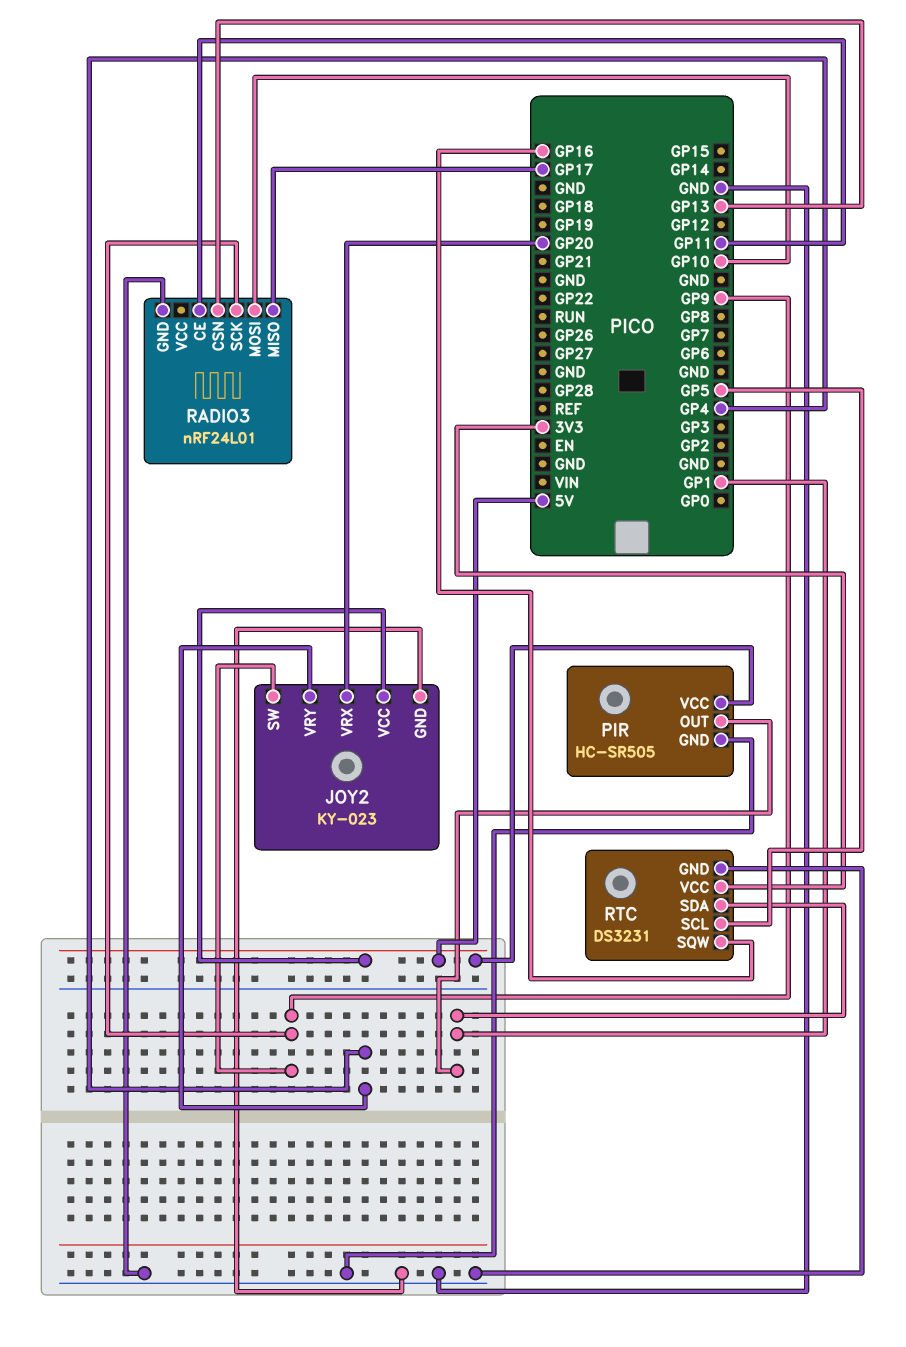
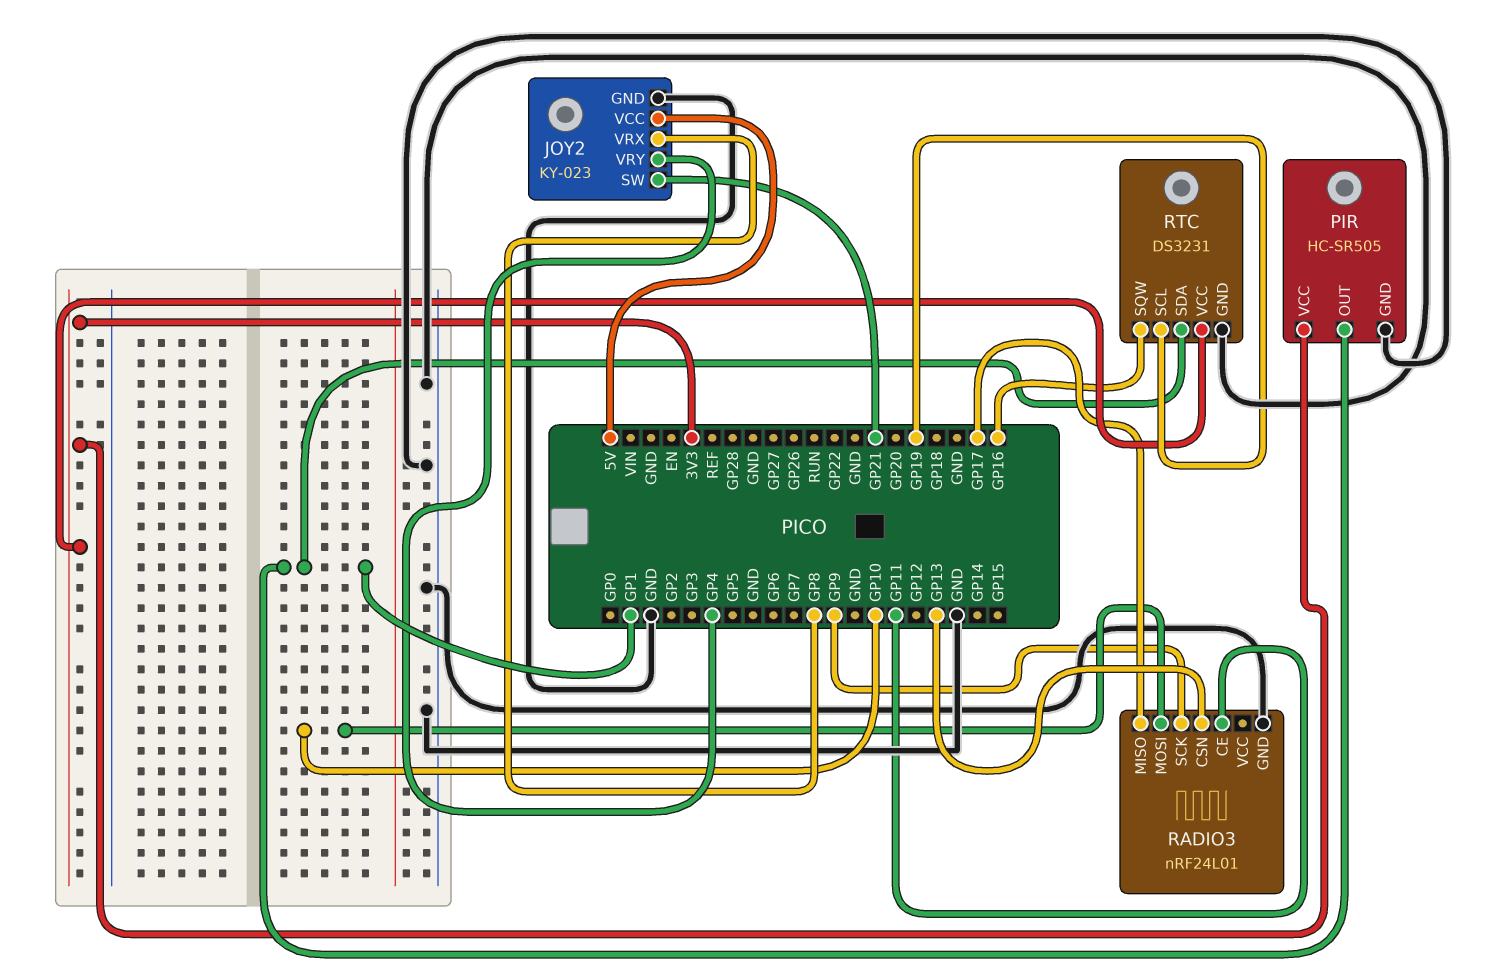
JOY2 pin SW: GP9 -> GP21
JOY2 pin VRX: GP20 -> GP8
PIR pin VCC: 5V -> 3V3
RTC pin SCL: GP5 -> GP19

